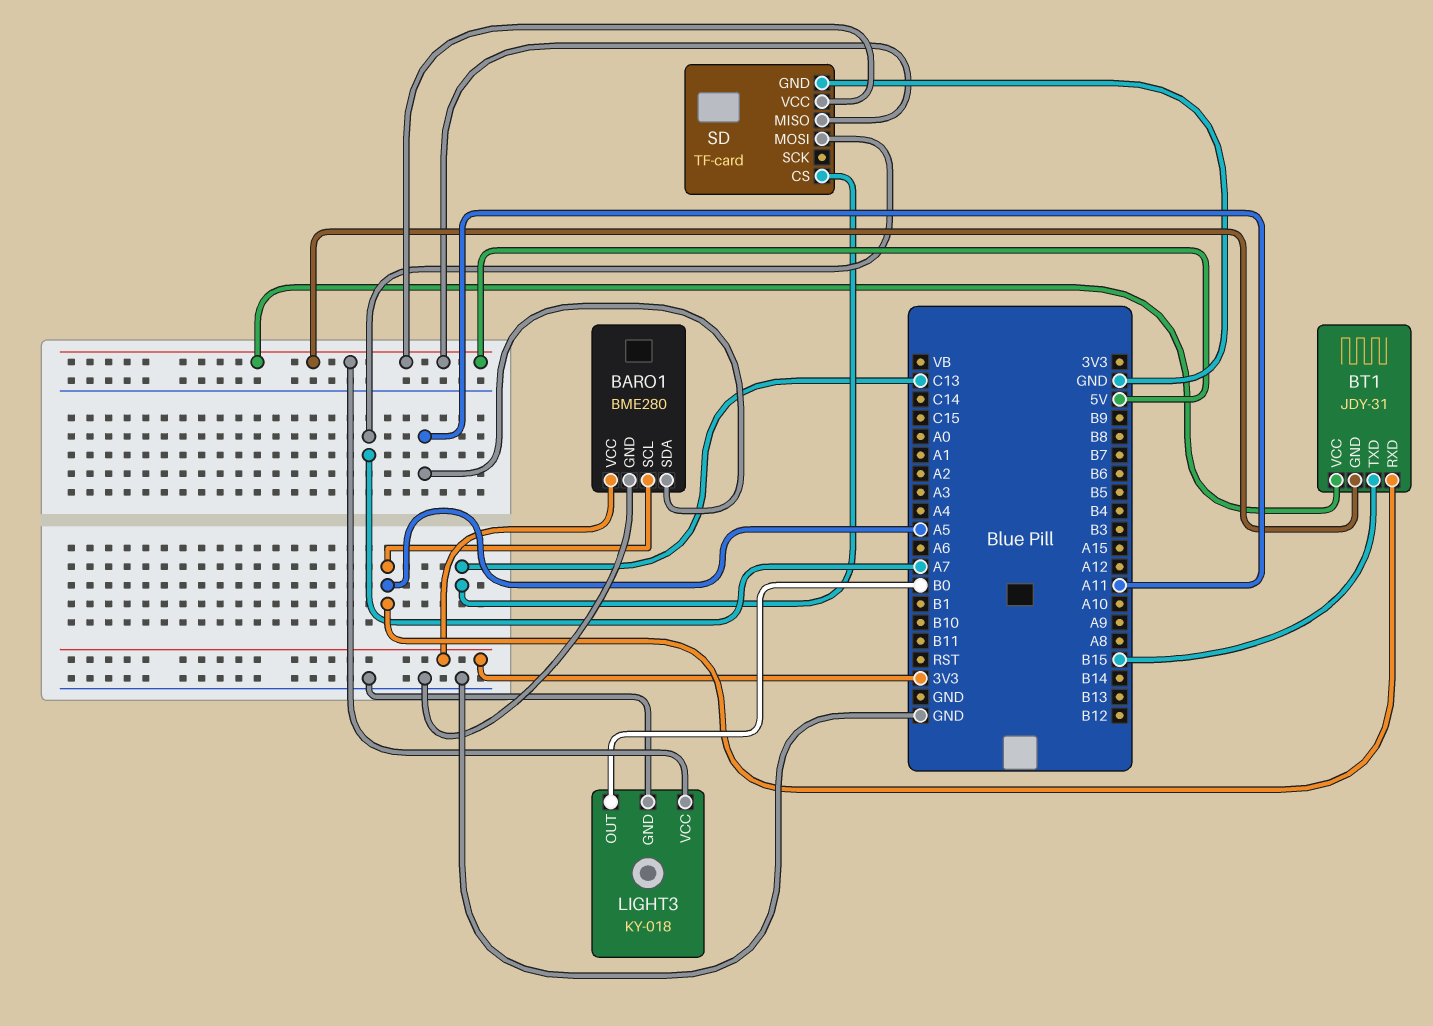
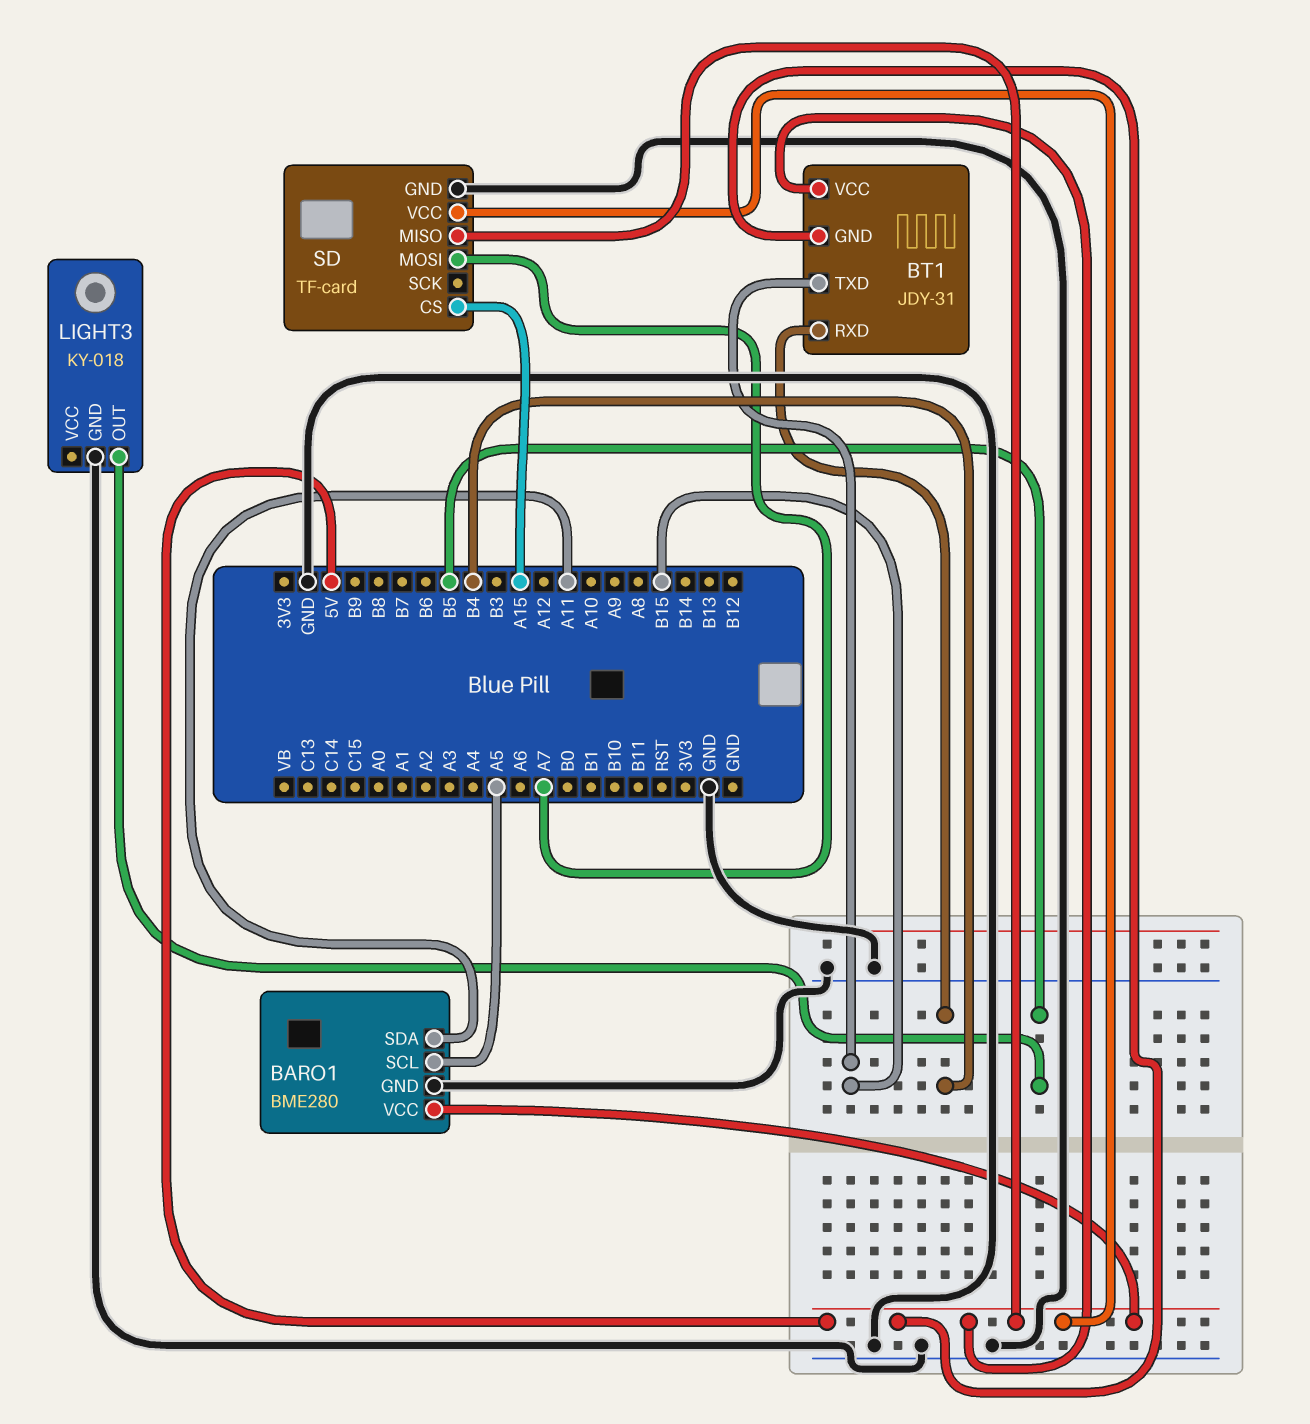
BARO1 pin VCC: 3V3 -> 5V
BT1 pin RXD: A5 -> B4
LIGHT3 pin OUT: B0 -> B5
LIGHT3 pin VCC: 5V -> none
SD pin CS: C13 -> A15

